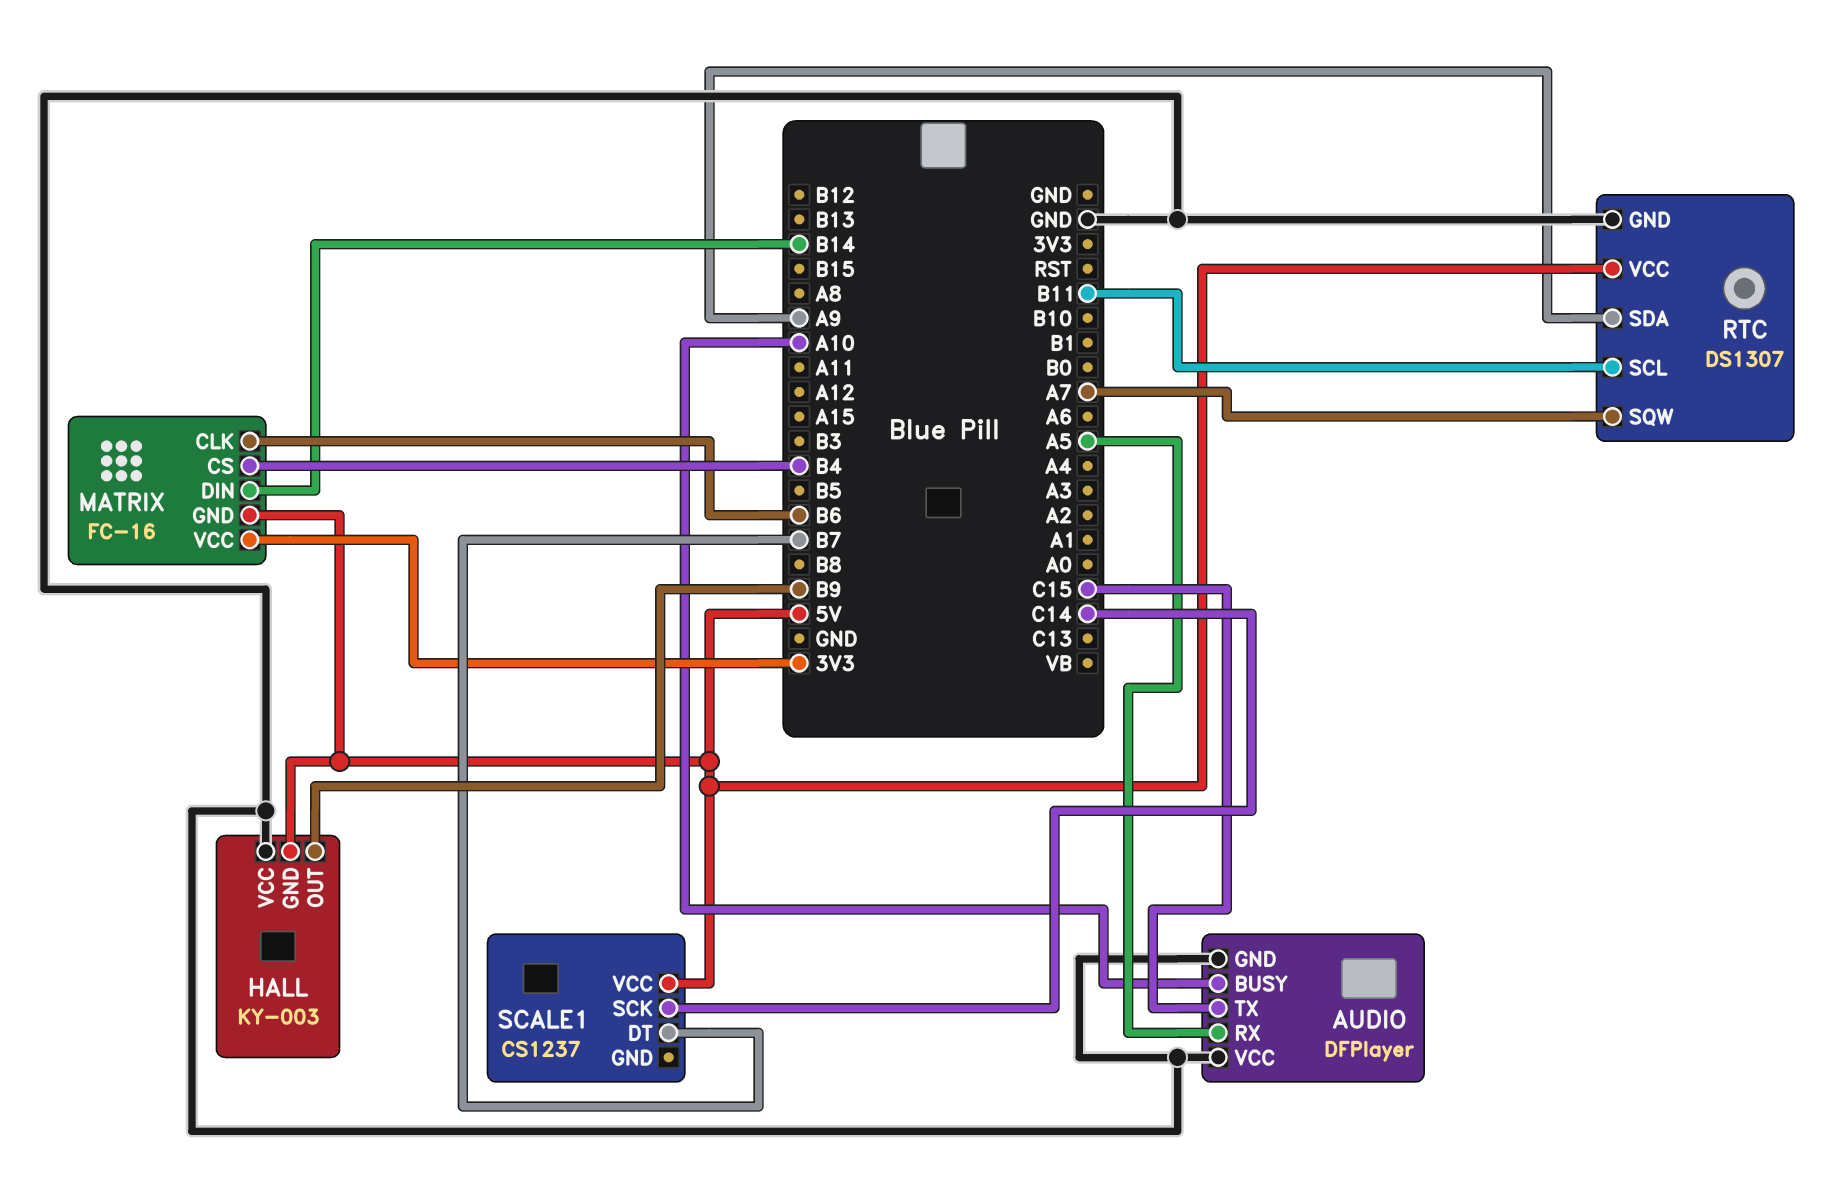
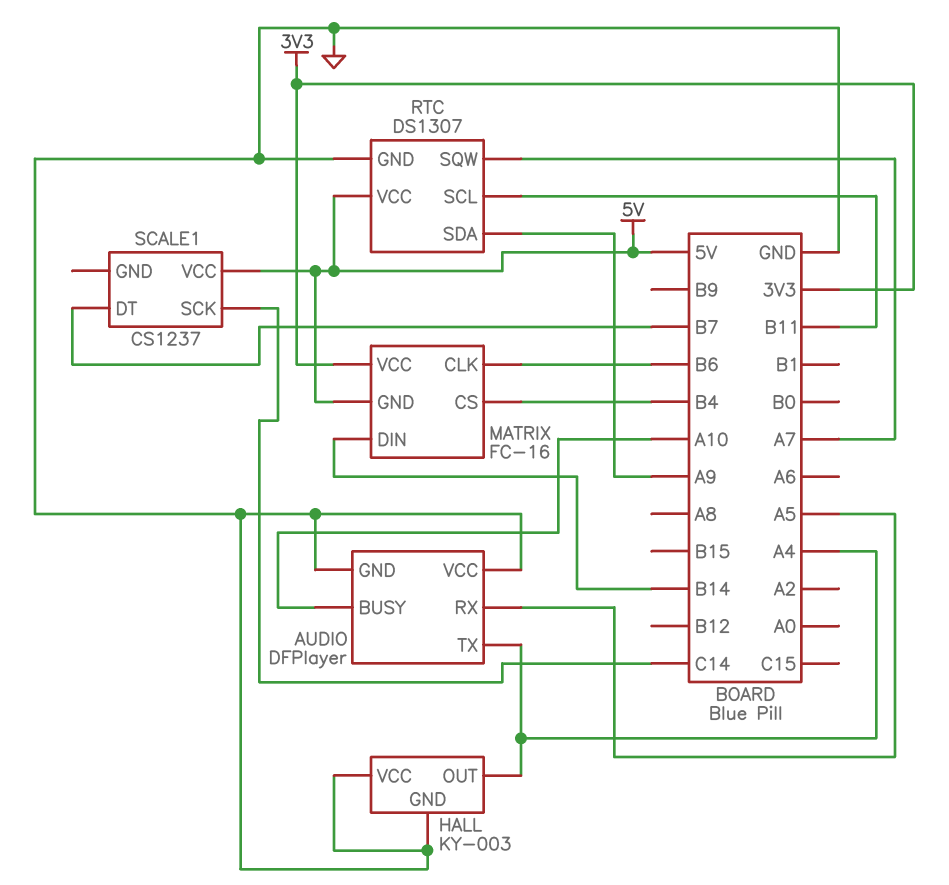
AUDIO pin TX: C15 -> A4
HALL pin GND: 5V -> GND
HALL pin OUT: B9 -> A4

